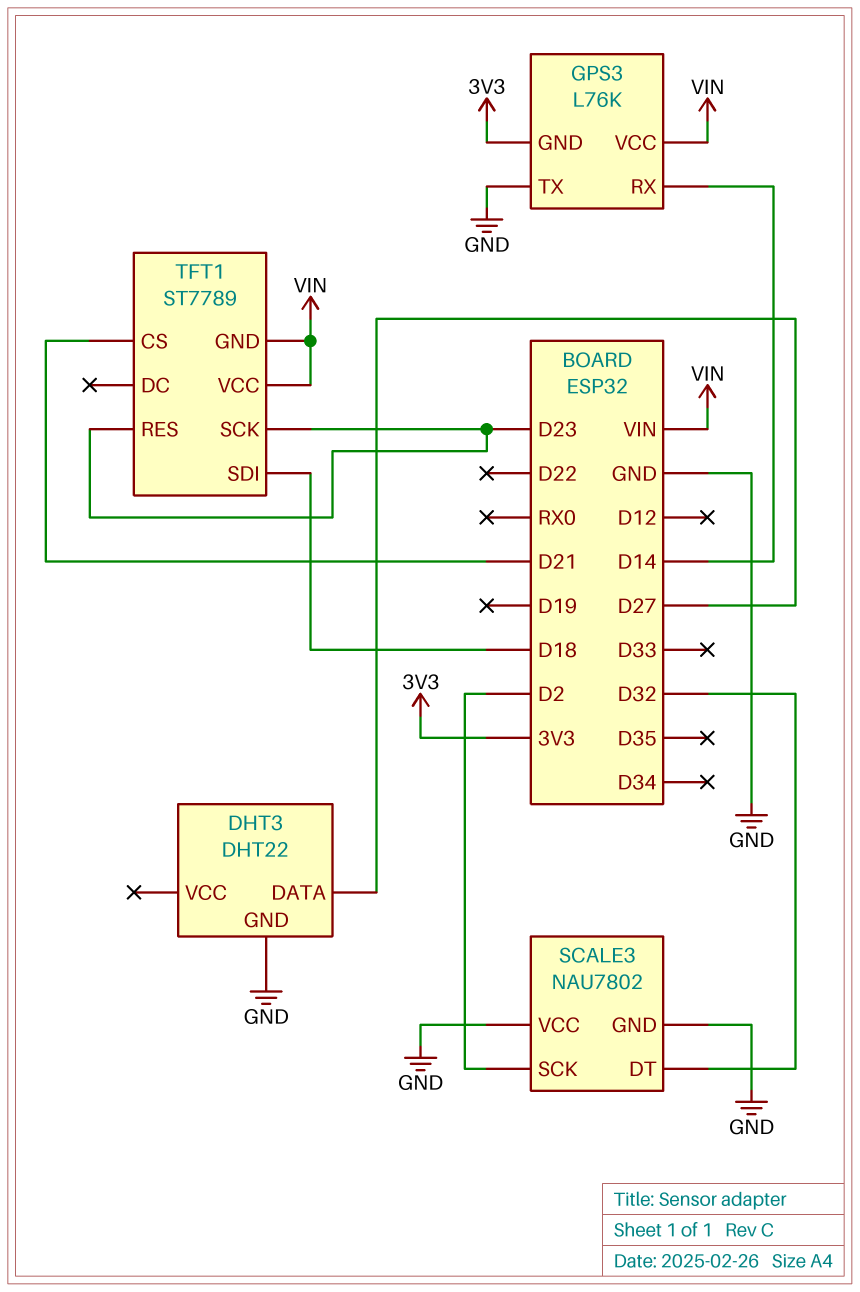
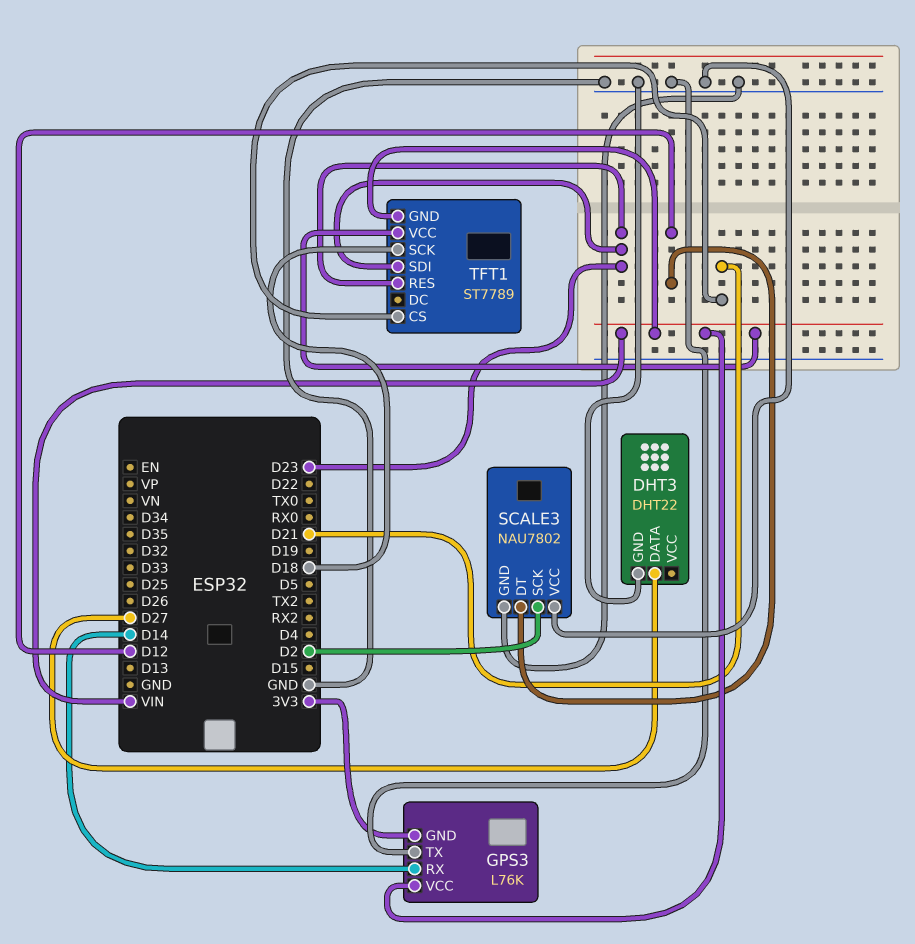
SCALE3 pin DT: D32 -> D12
TFT1 pin SCK: D23 -> D18
TFT1 pin SDI: D18 -> D23

